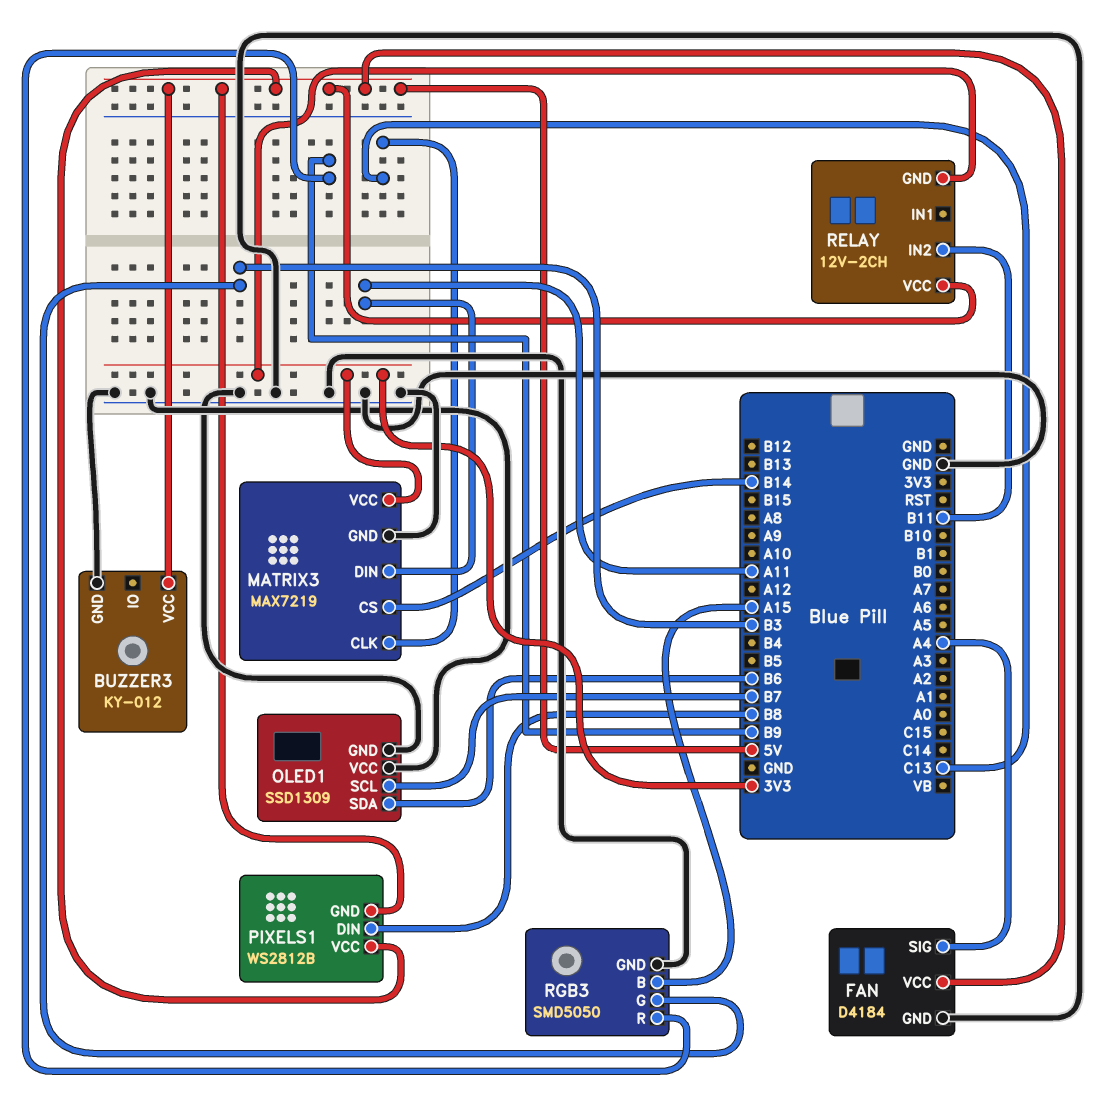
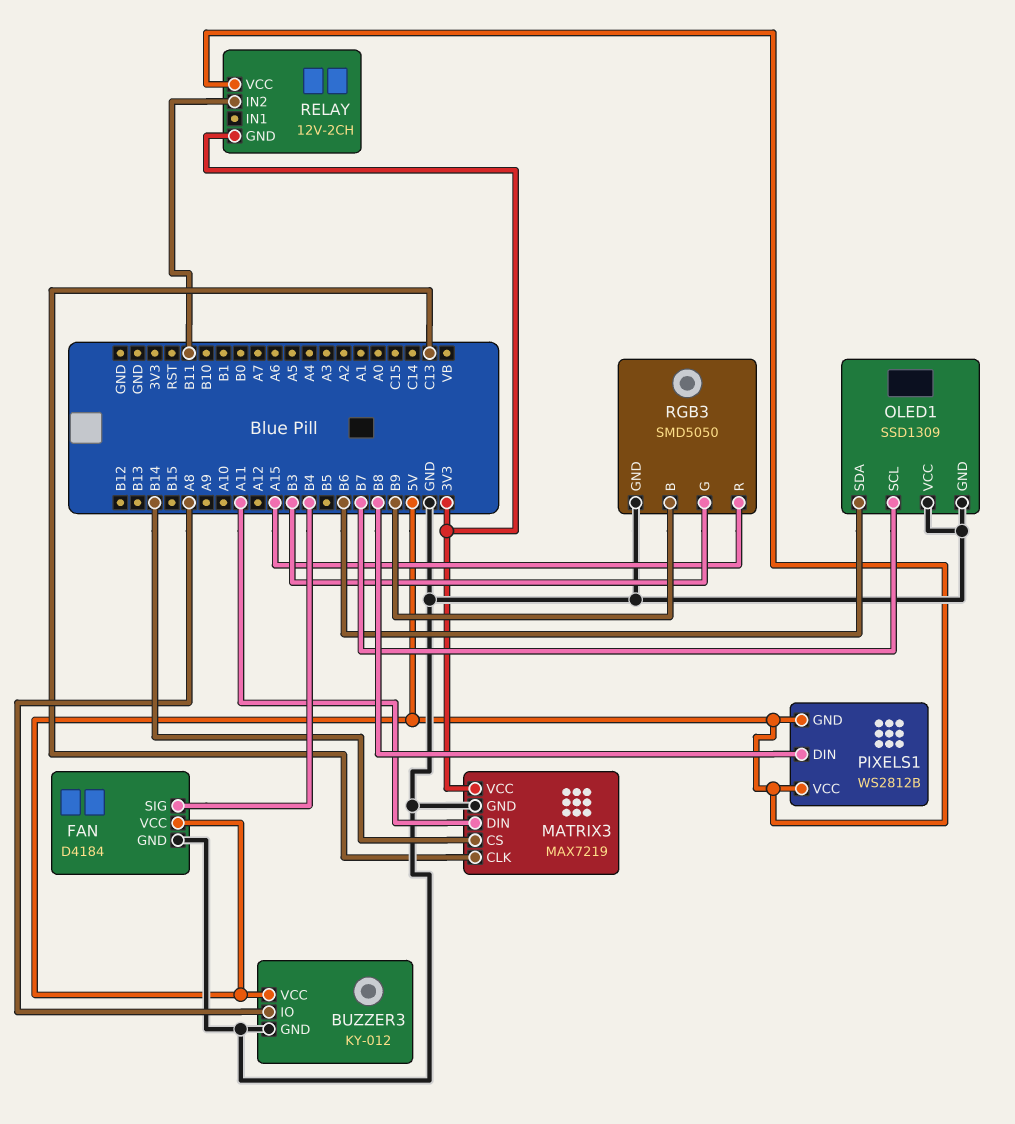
BUZZER3 pin IO: none -> A8
FAN pin SIG: A4 -> B4
RGB3 pin B: A15 -> B9
RGB3 pin R: B9 -> A15

